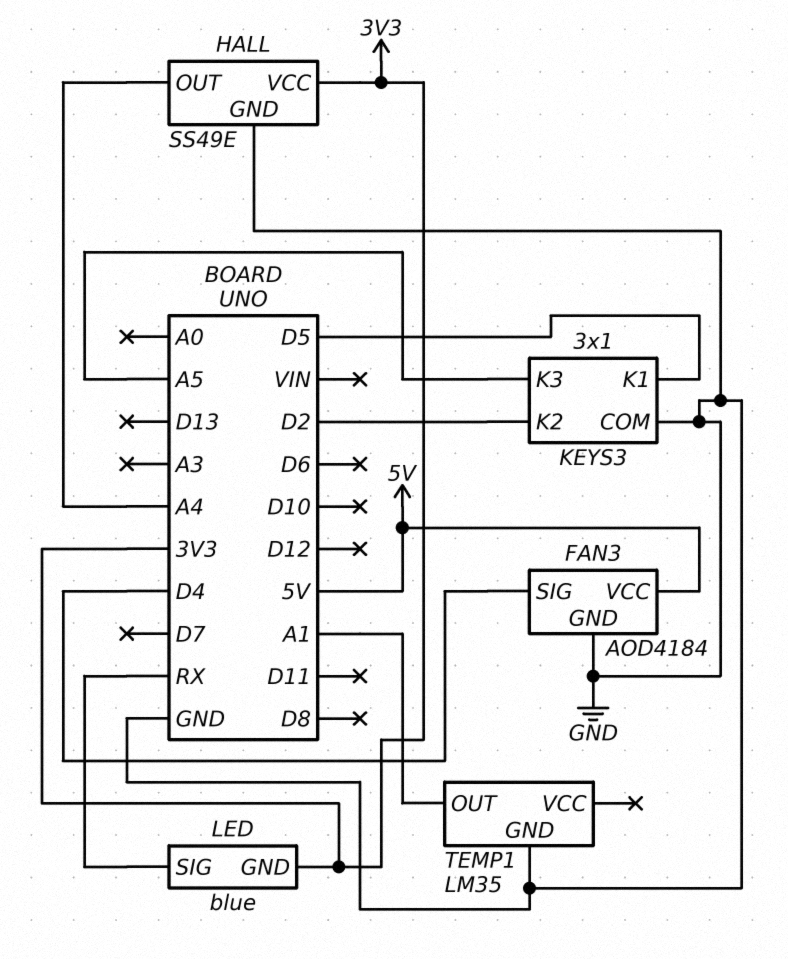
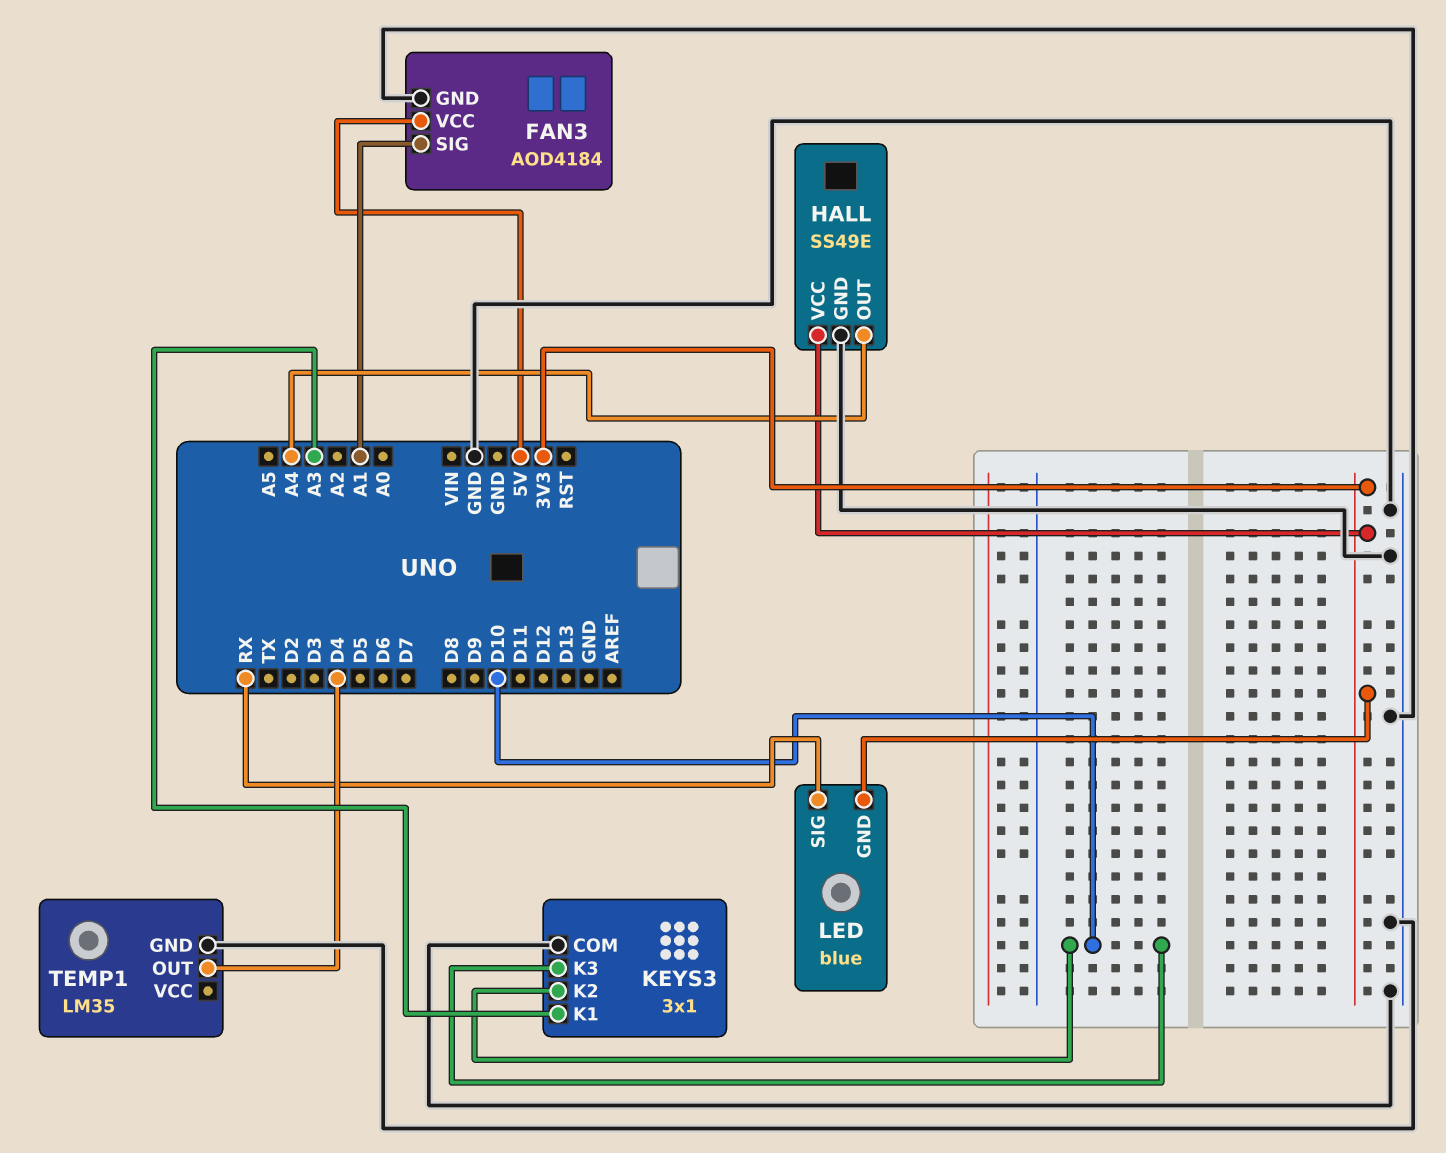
FAN3 pin SIG: D4 -> A1
KEYS3 pin K1: D5 -> A3
KEYS3 pin K2: D2 -> D10
KEYS3 pin K3: A5 -> D10
TEMP1 pin OUT: A1 -> D4

